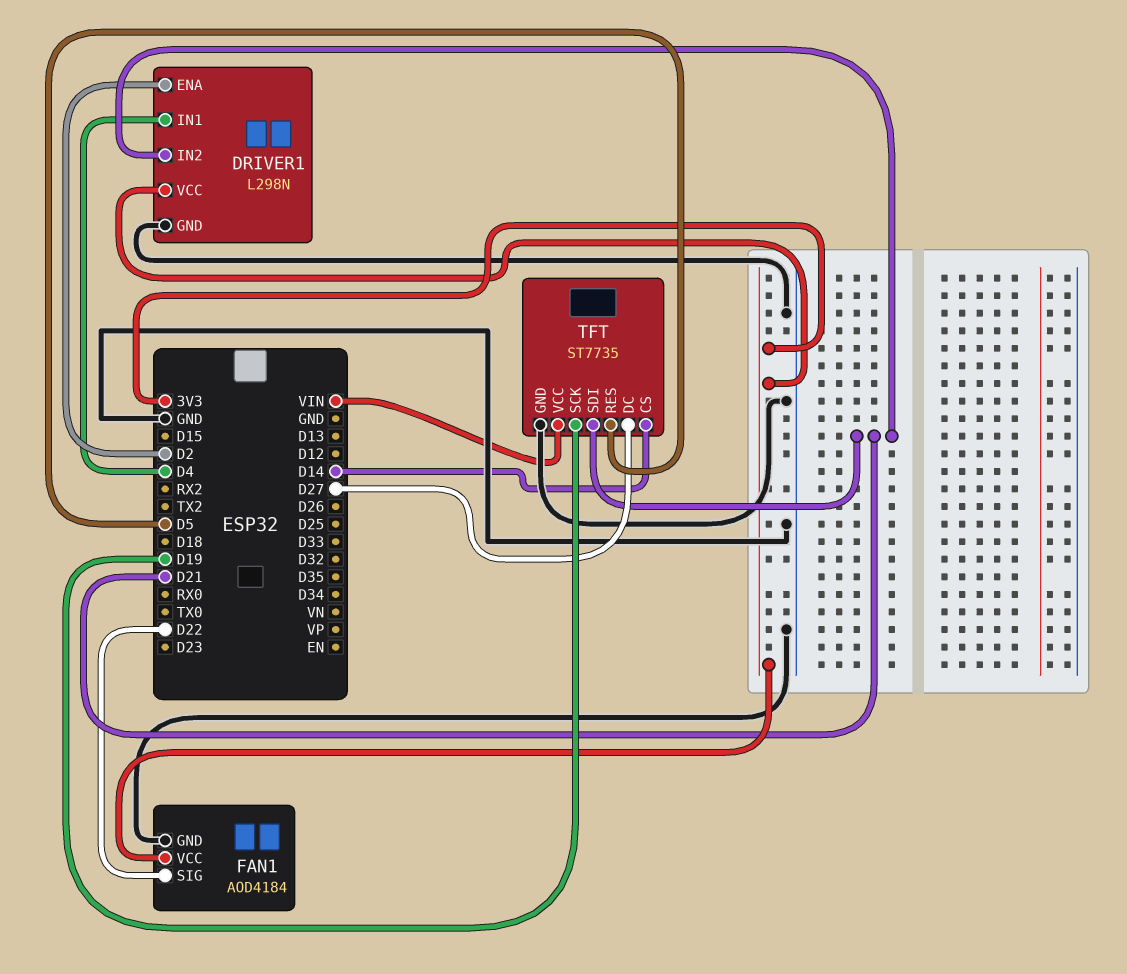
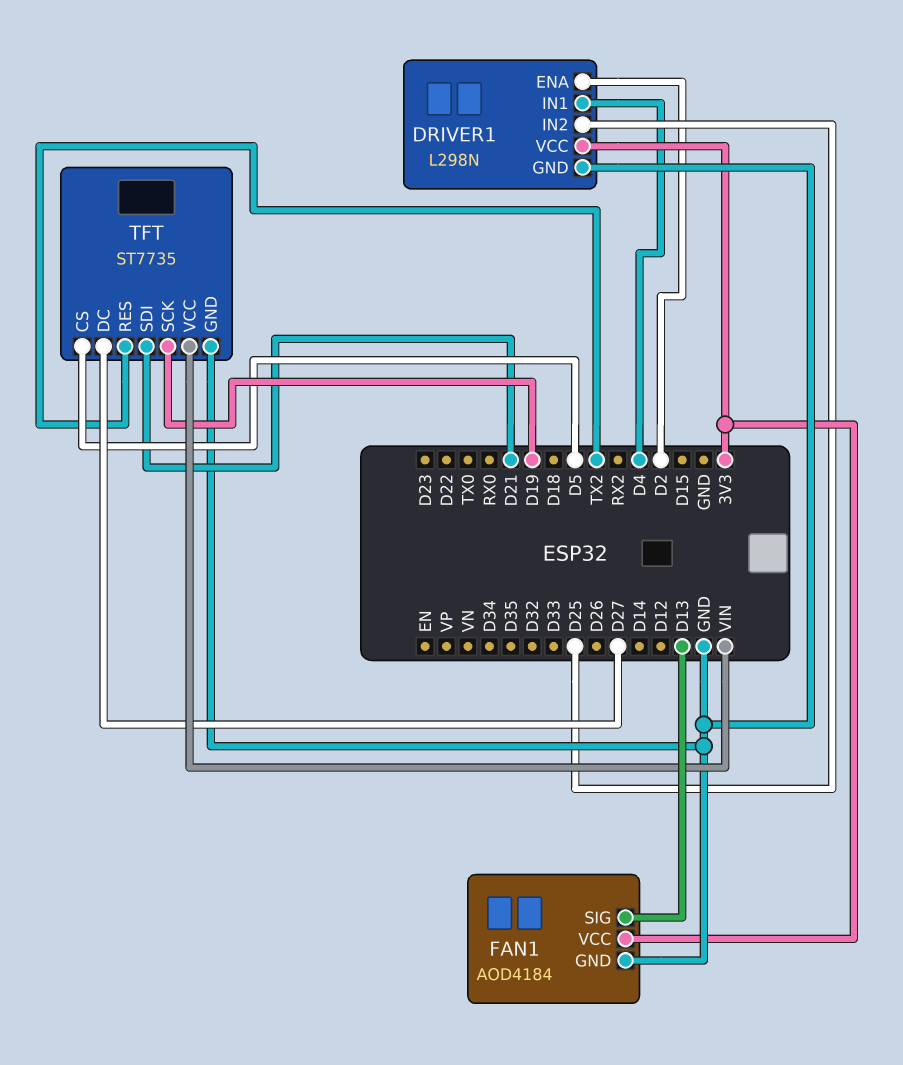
DRIVER1 pin IN2: D21 -> D25
FAN1 pin SIG: D22 -> D13
TFT pin CS: D14 -> D5
TFT pin RES: D5 -> TX2

